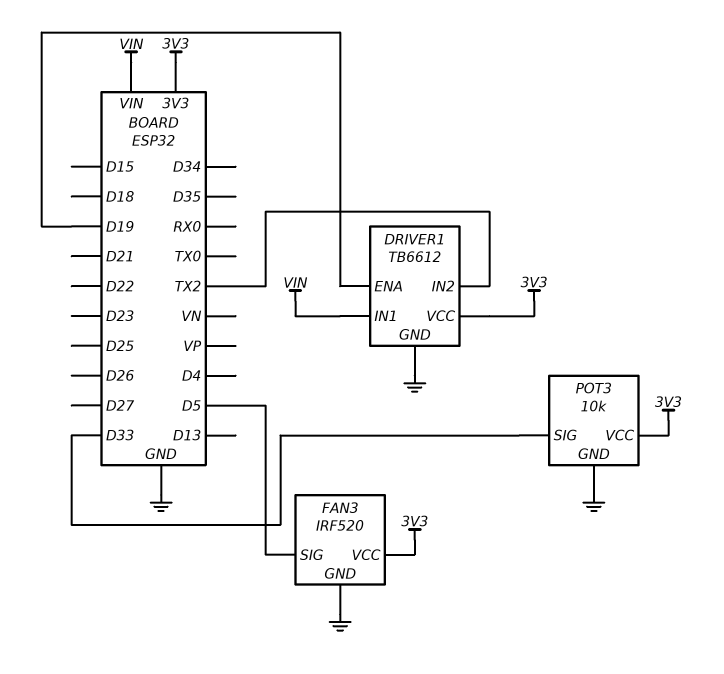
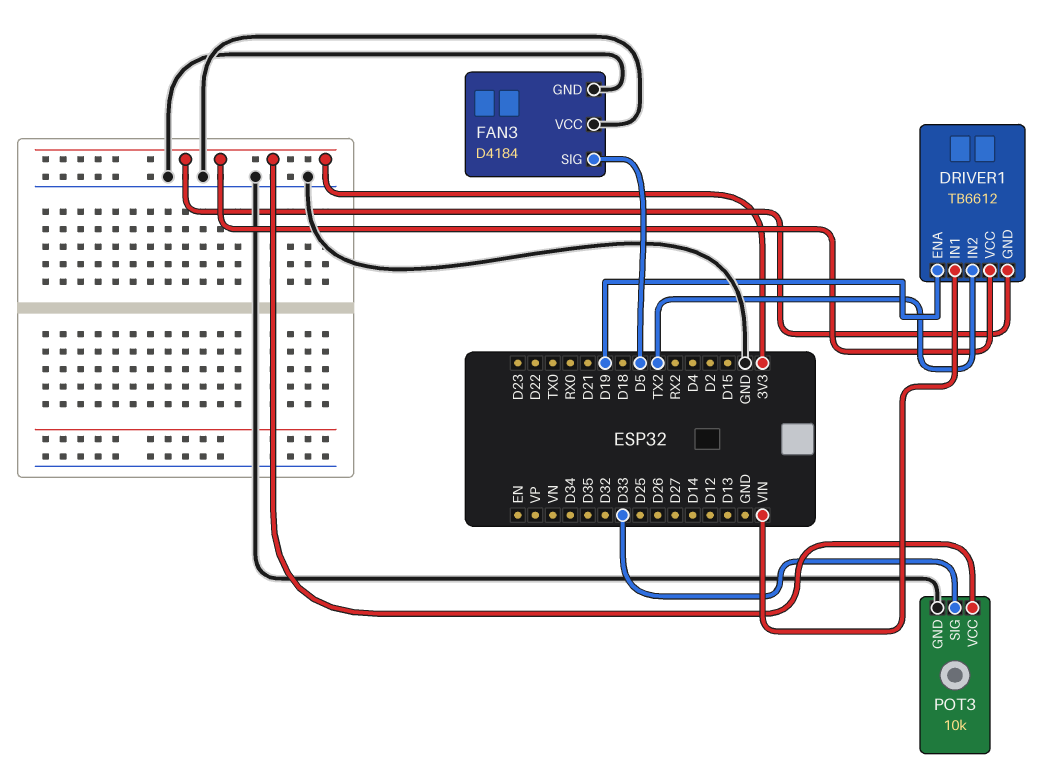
DRIVER1 pin GND: GND -> 3V3
FAN3: IRF520 -> D4184
FAN3 pin VCC: 3V3 -> GND

